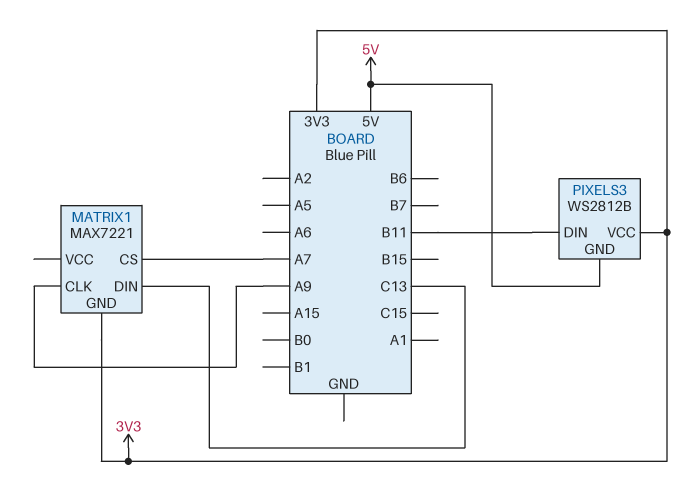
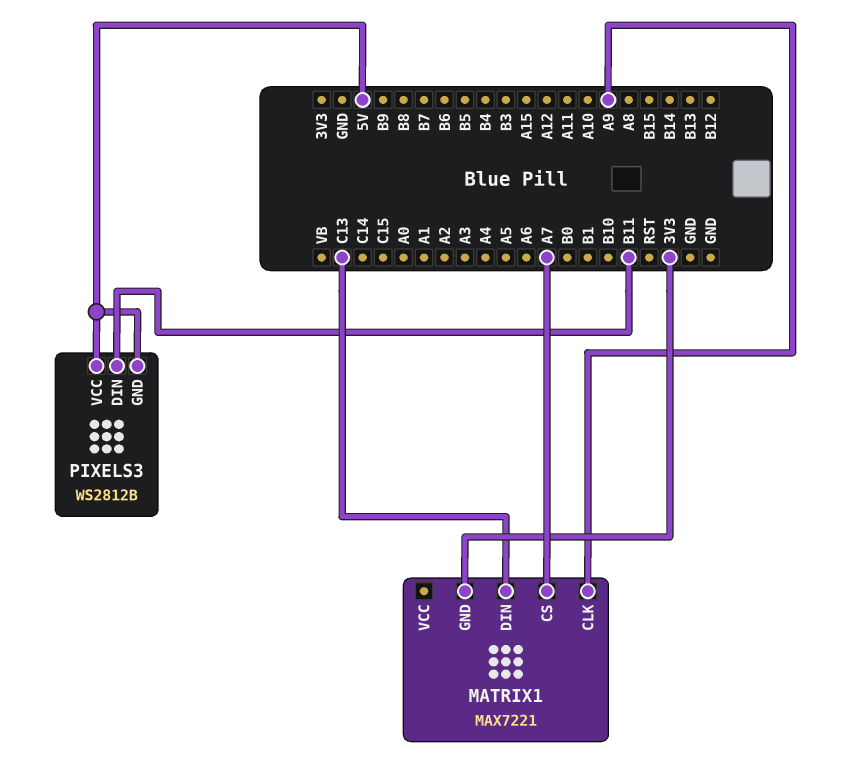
PIXELS3 pin VCC: 3V3 -> 5V

